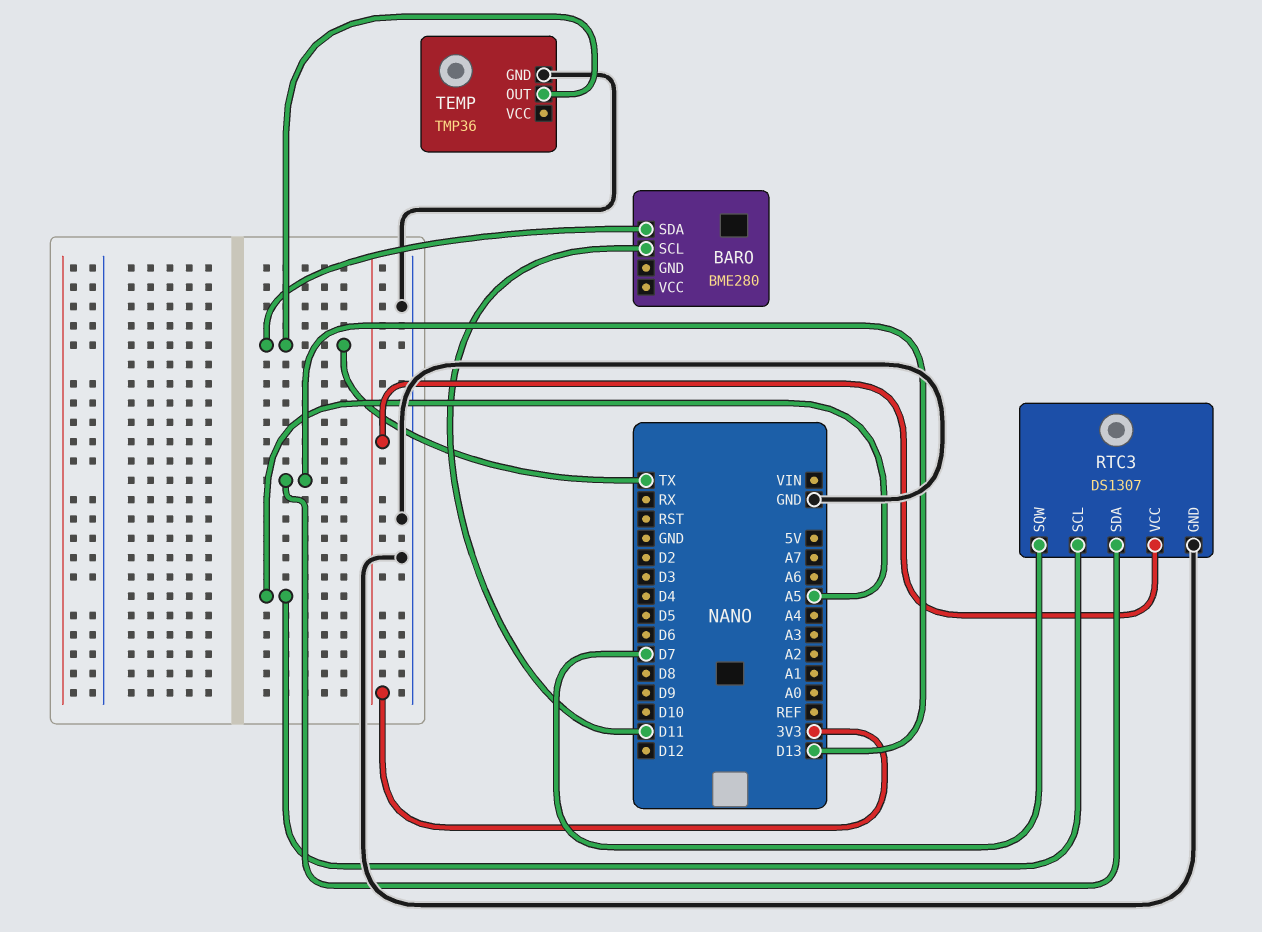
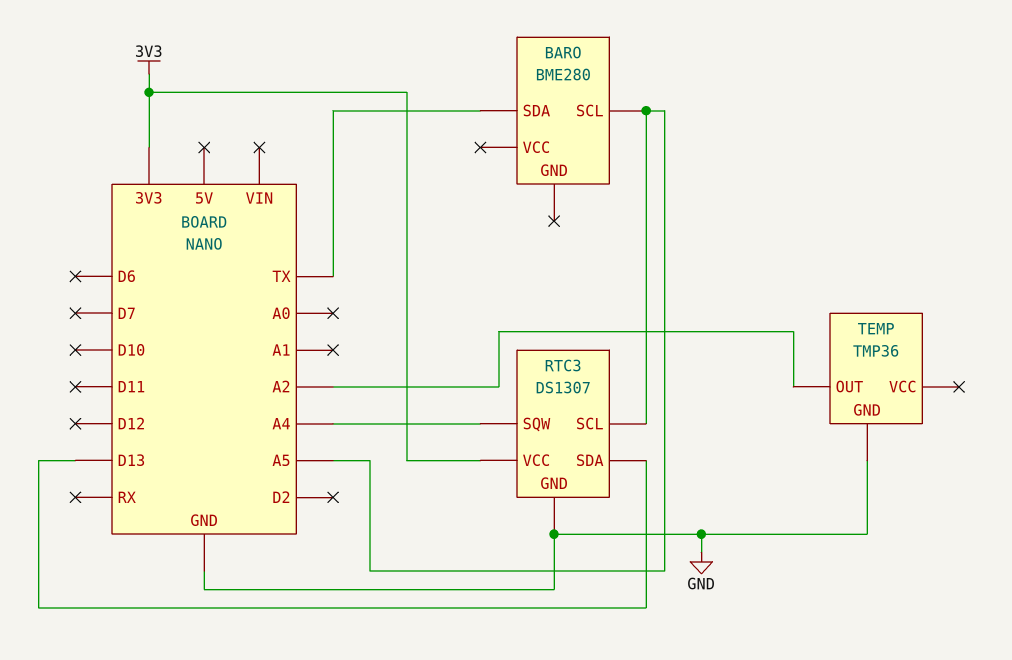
BARO pin SCL: D11 -> A5
RTC3 pin SQW: D7 -> A4
TEMP pin OUT: TX -> A2

